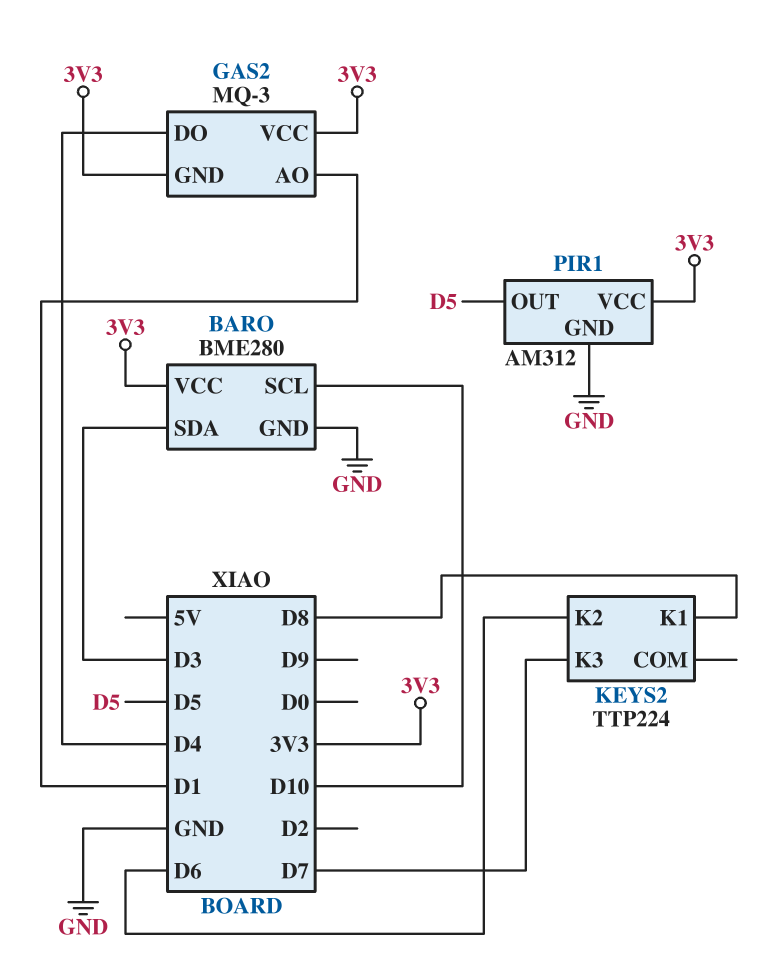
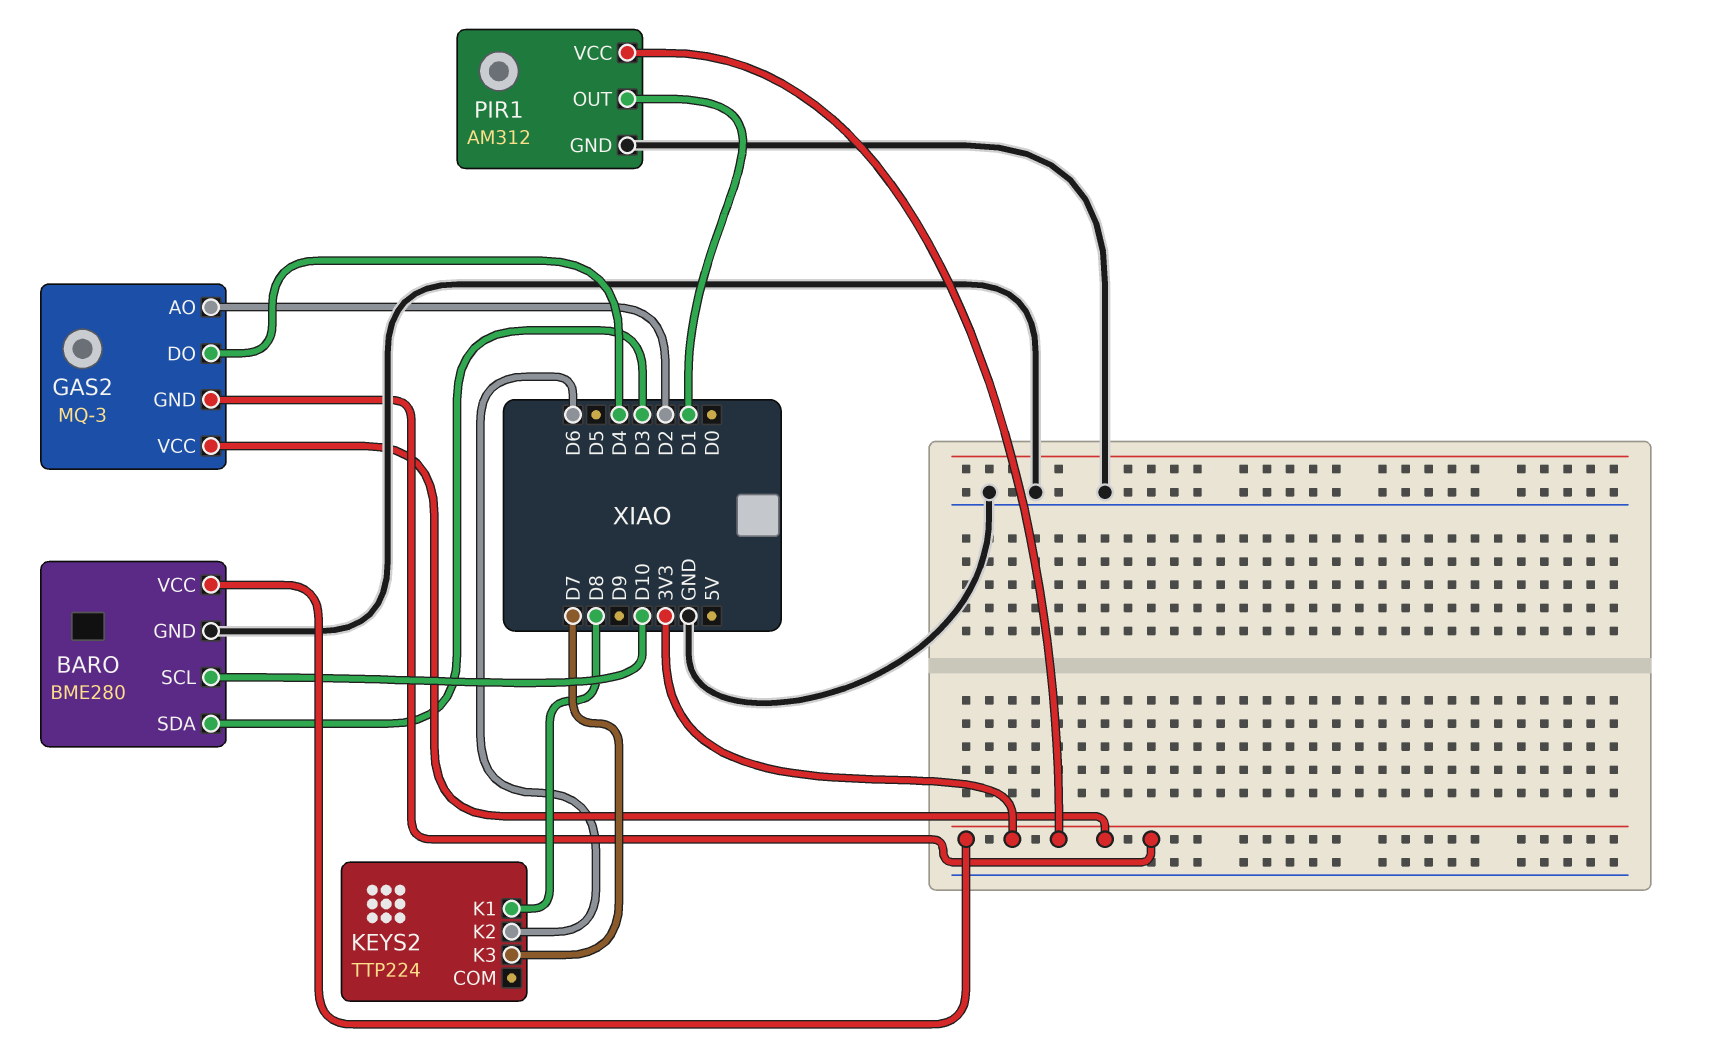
GAS2 pin AO: D1 -> D2
PIR1 pin OUT: D5 -> D1

